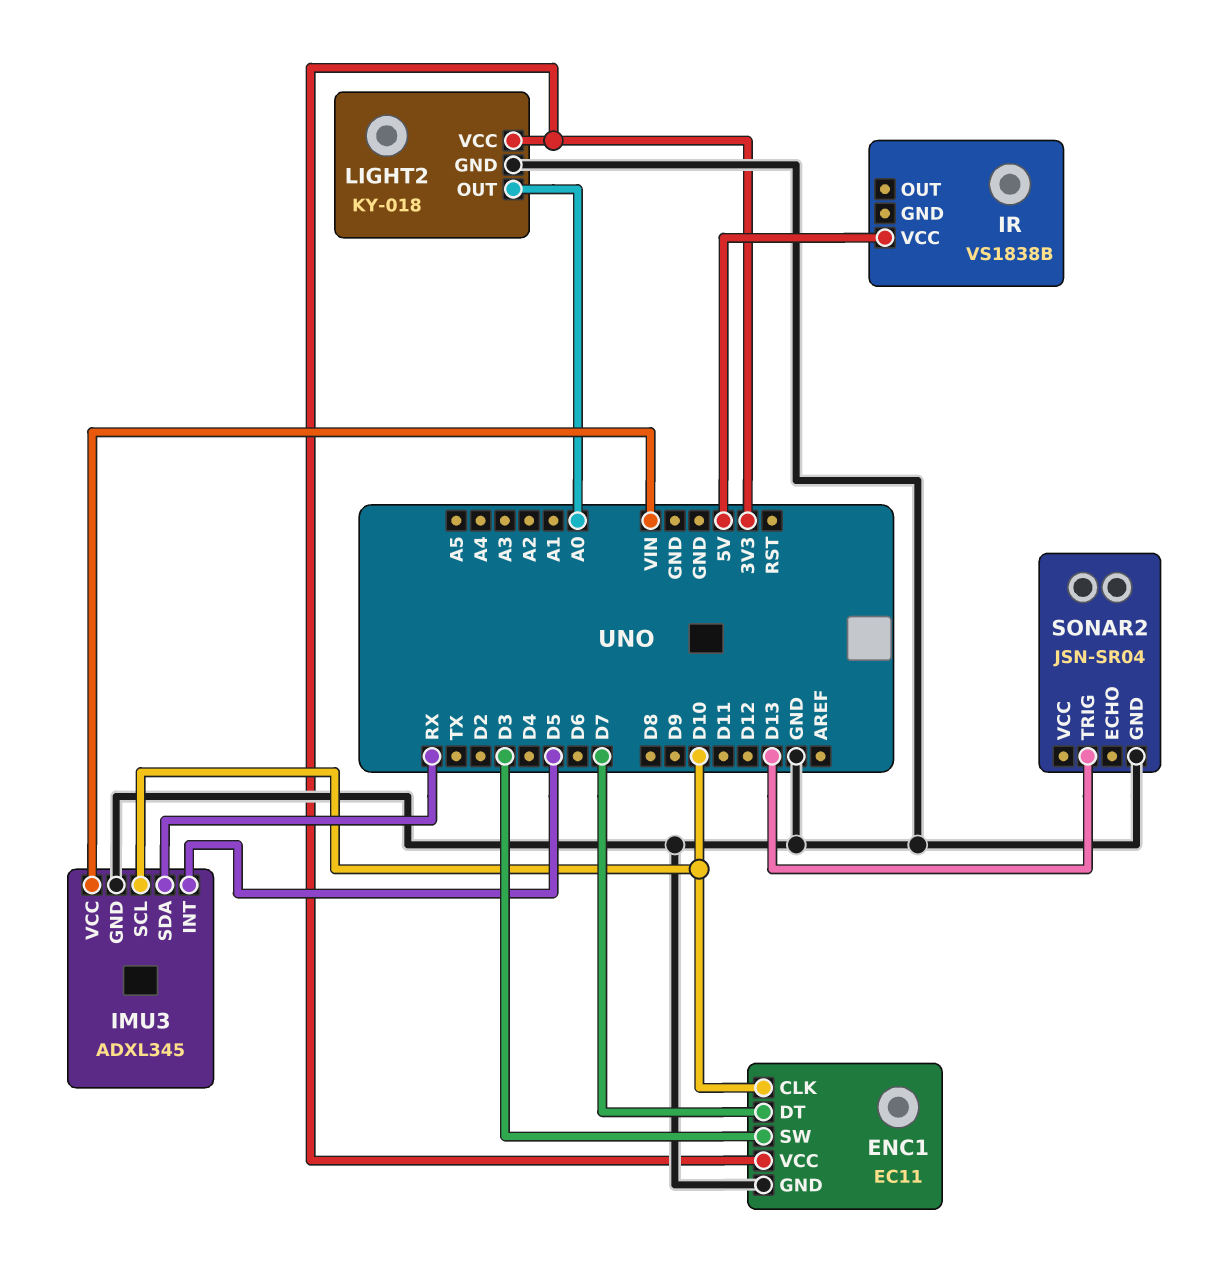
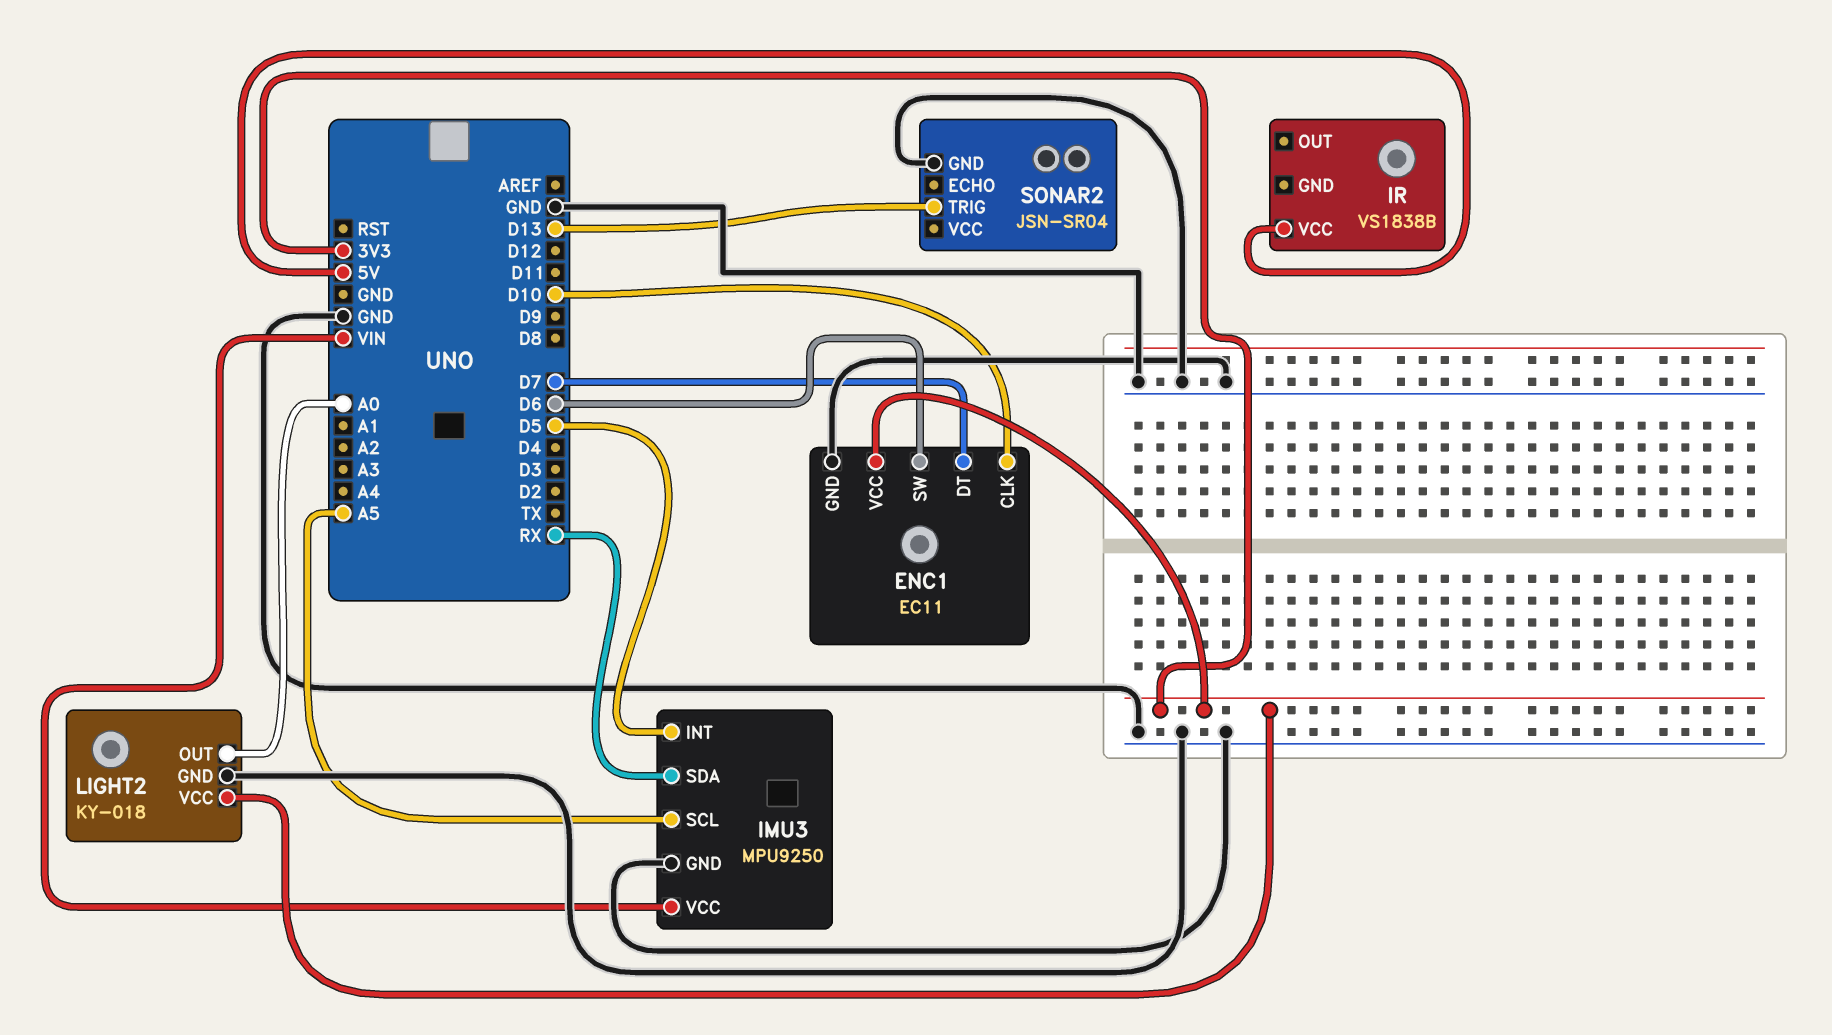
ENC1 pin SW: D3 -> D6
IMU3: ADXL345 -> MPU9250
IMU3 pin SCL: D10 -> A5

